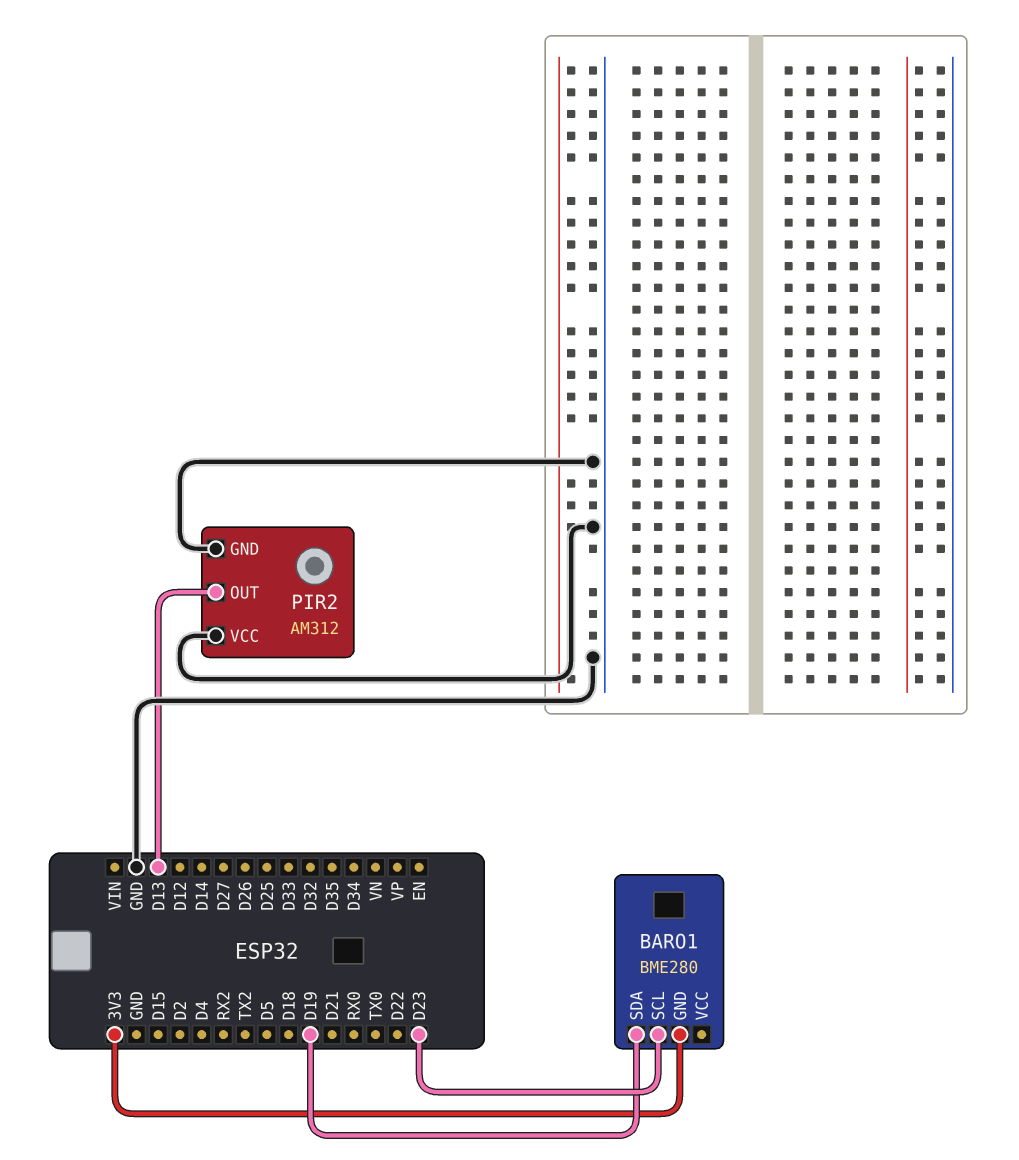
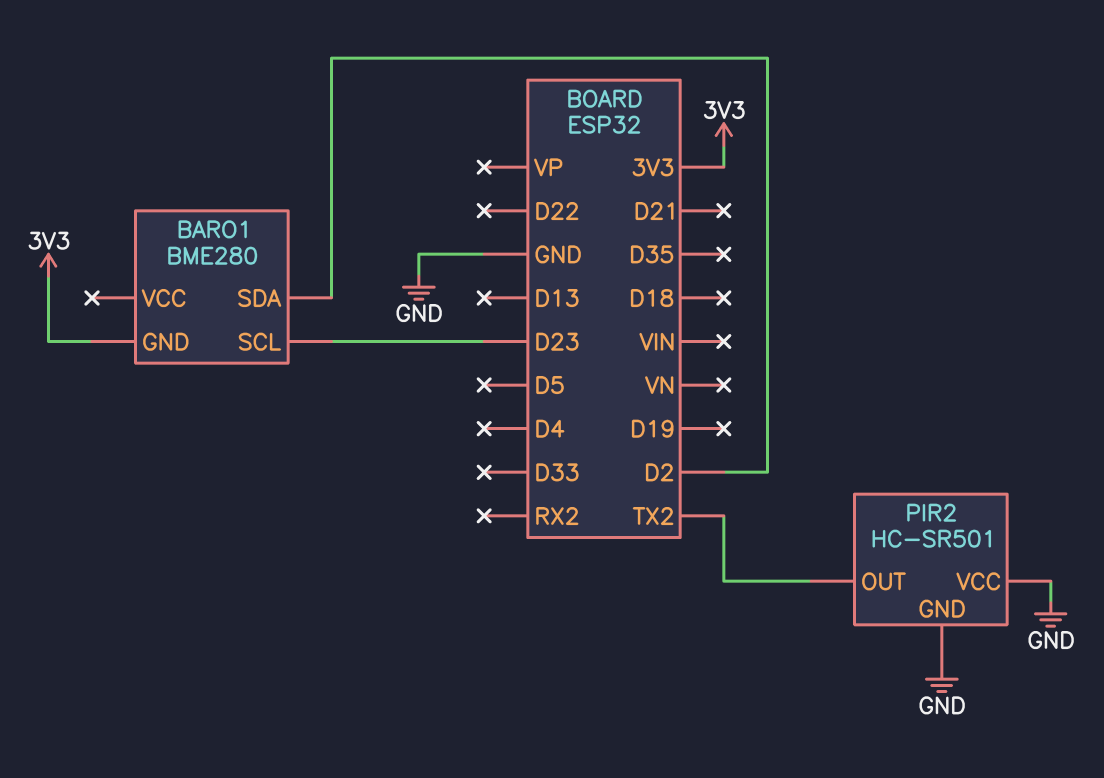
BARO1 pin SDA: D19 -> D2
PIR2: AM312 -> HC-SR501
PIR2 pin OUT: D13 -> TX2

